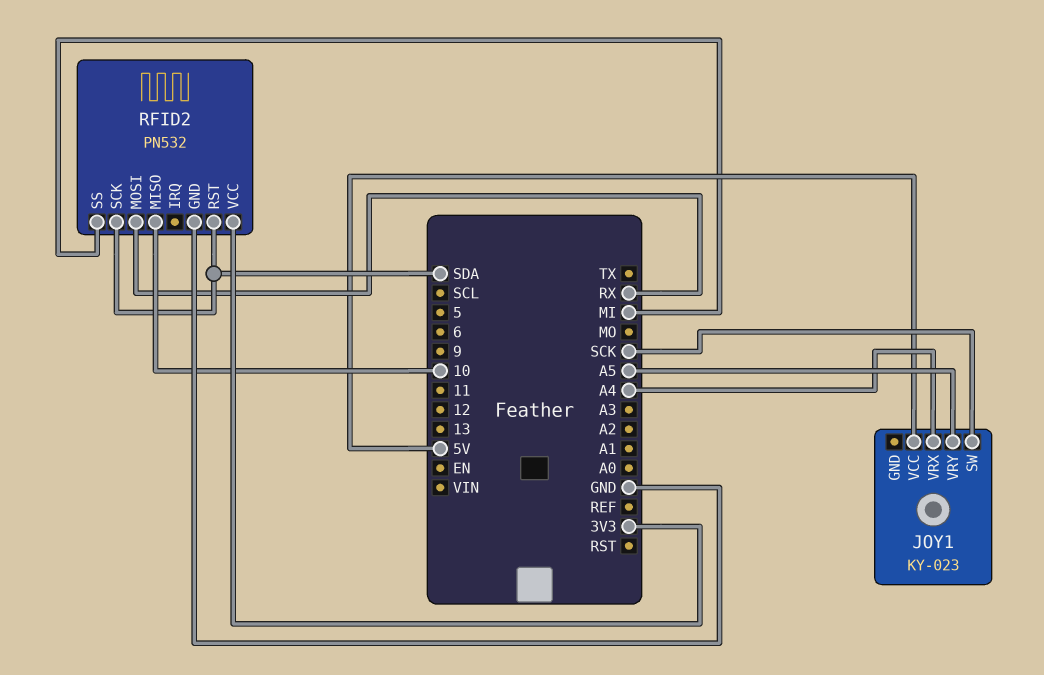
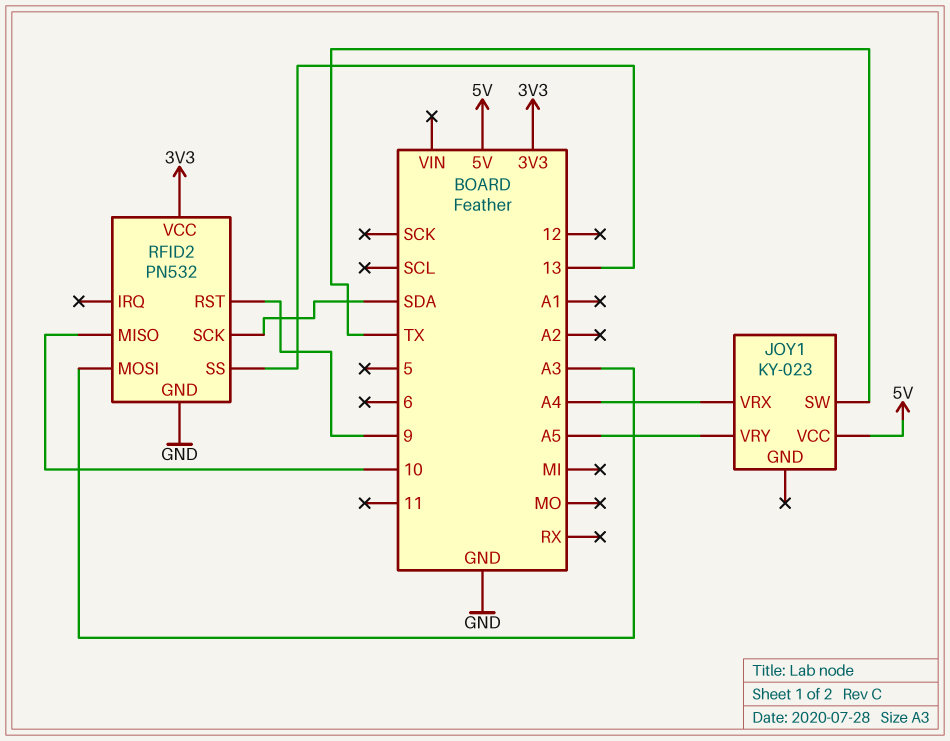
JOY1 pin SW: SCK -> TX
RFID2 pin MOSI: RX -> A3
RFID2 pin RST: SDA -> 9
RFID2 pin SS: MI -> 13

